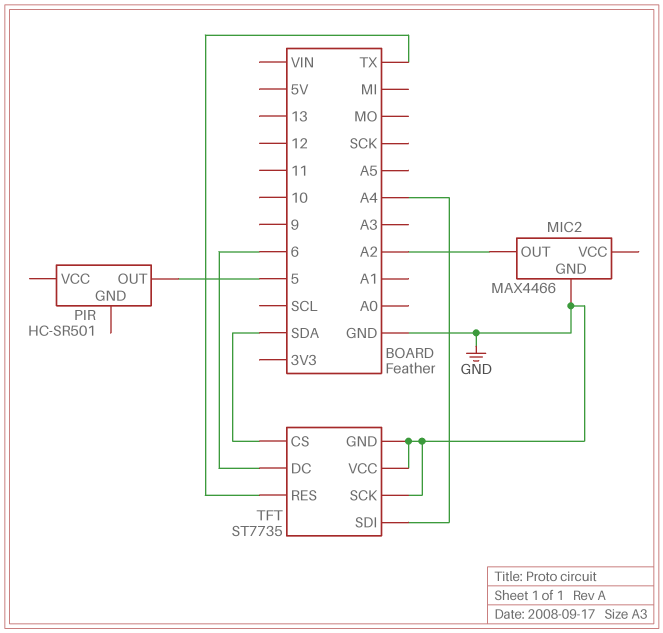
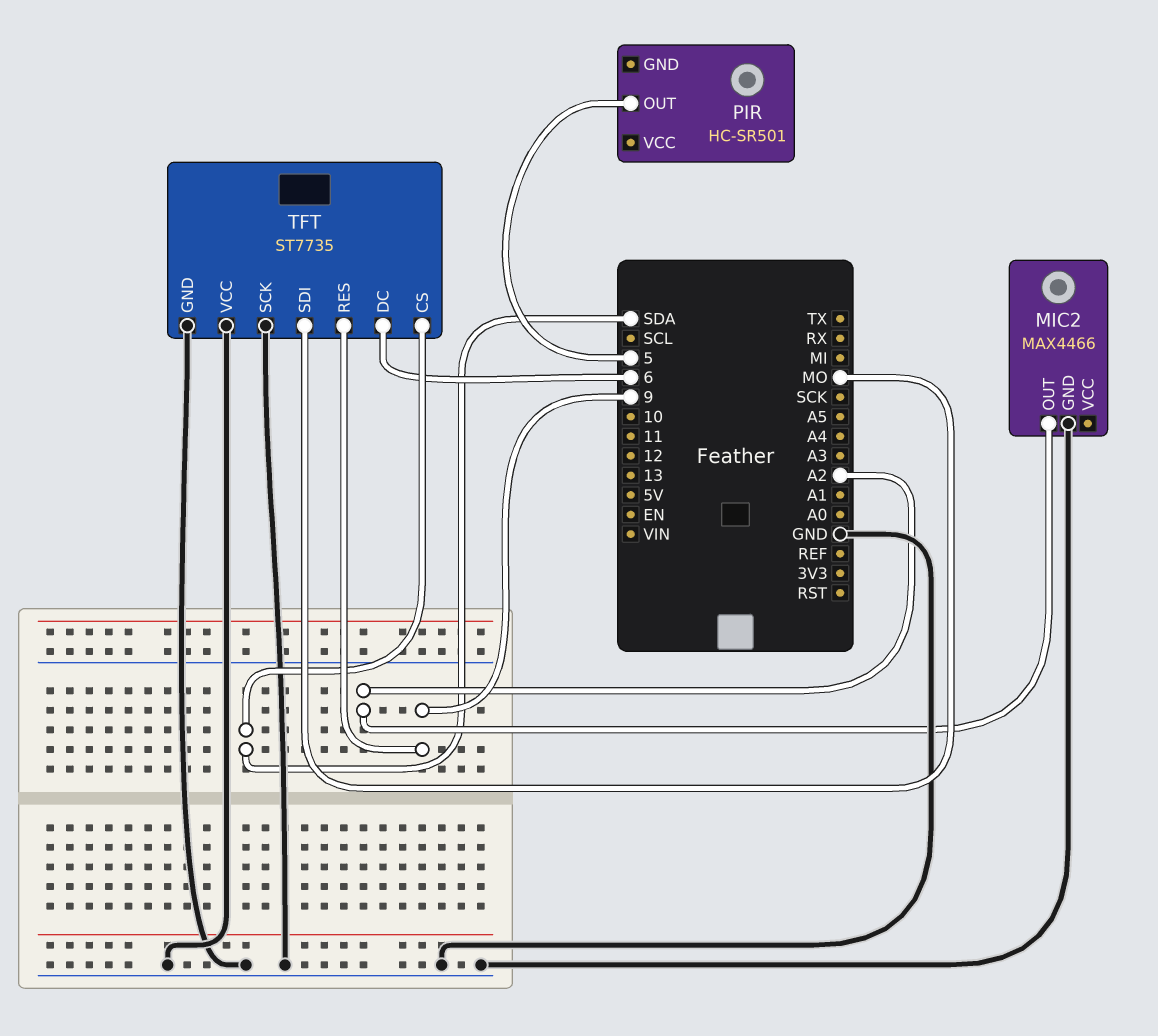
TFT pin RES: TX -> 9
TFT pin SDI: A4 -> MO

